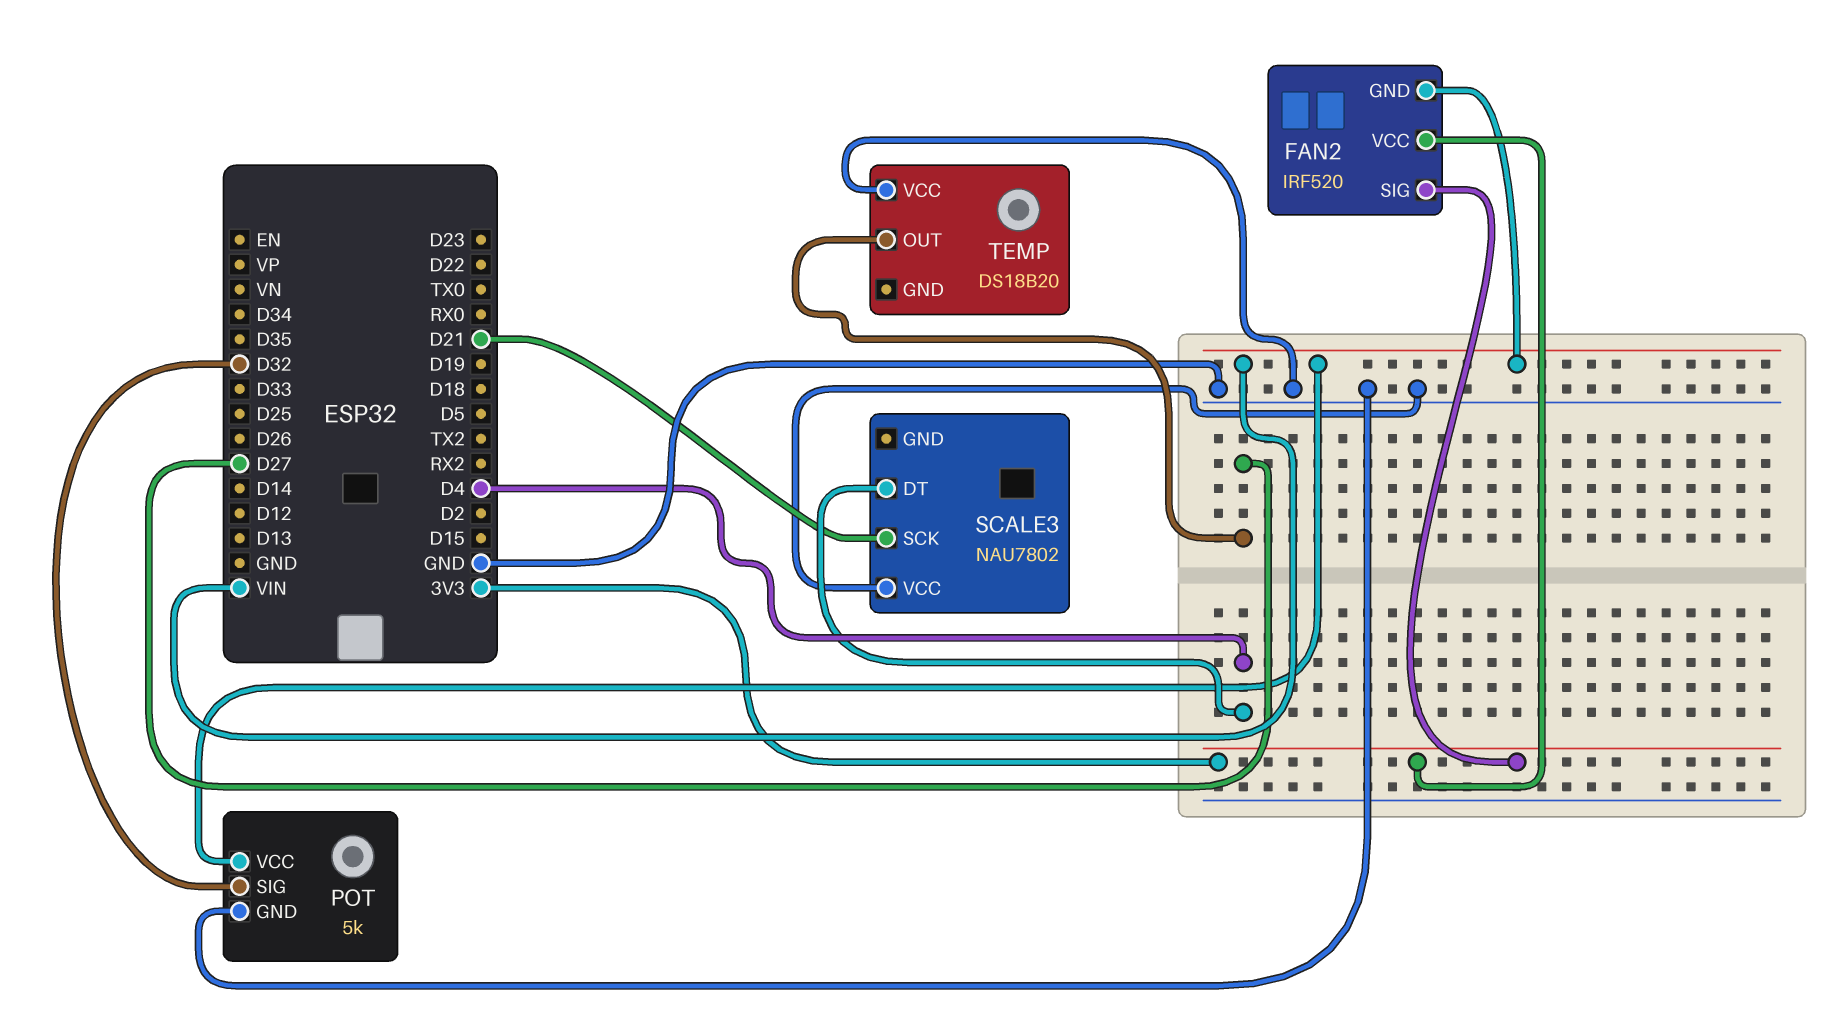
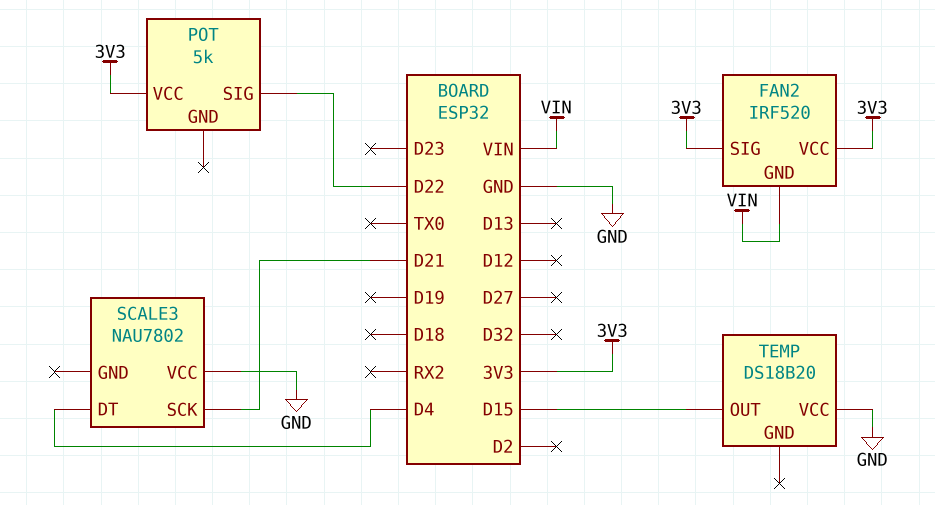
POT pin GND: GND -> none
POT pin SIG: D32 -> D22
POT pin VCC: VIN -> 3V3
TEMP pin OUT: D27 -> D15

